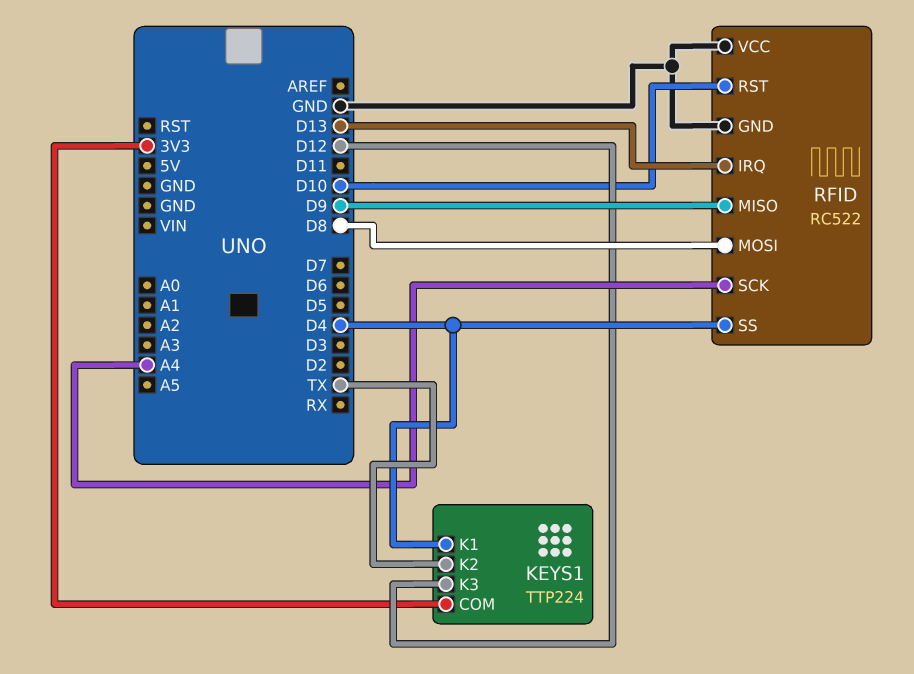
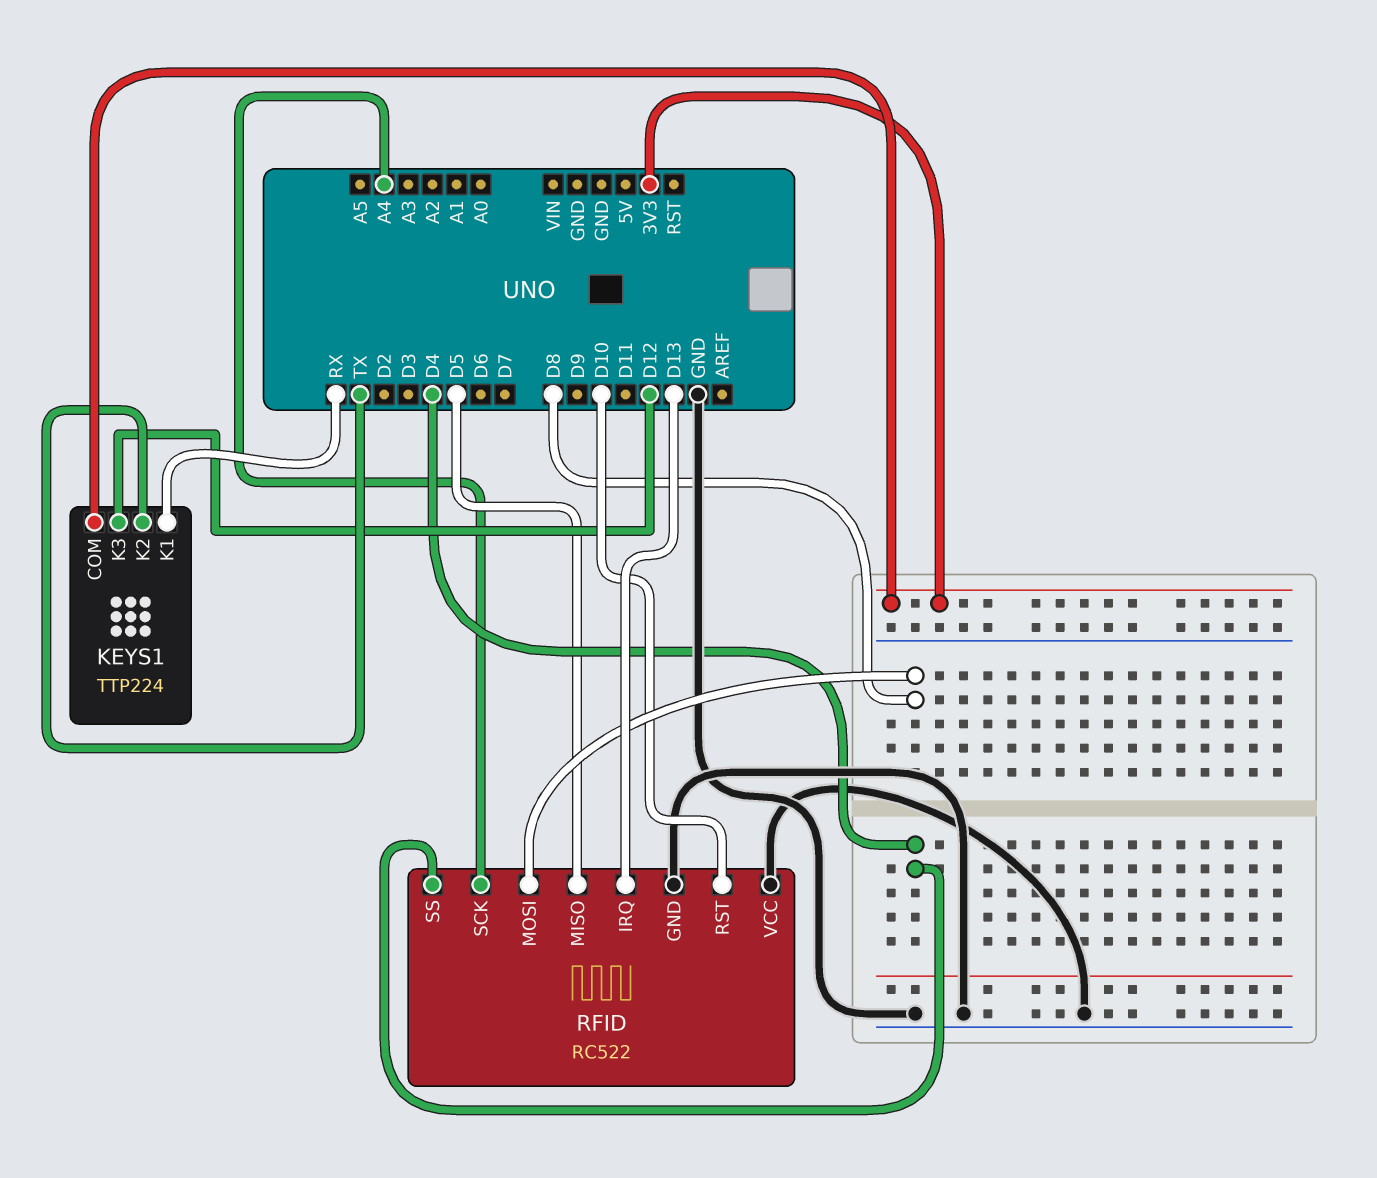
KEYS1 pin K1: D4 -> RX
RFID pin MISO: D9 -> D5

